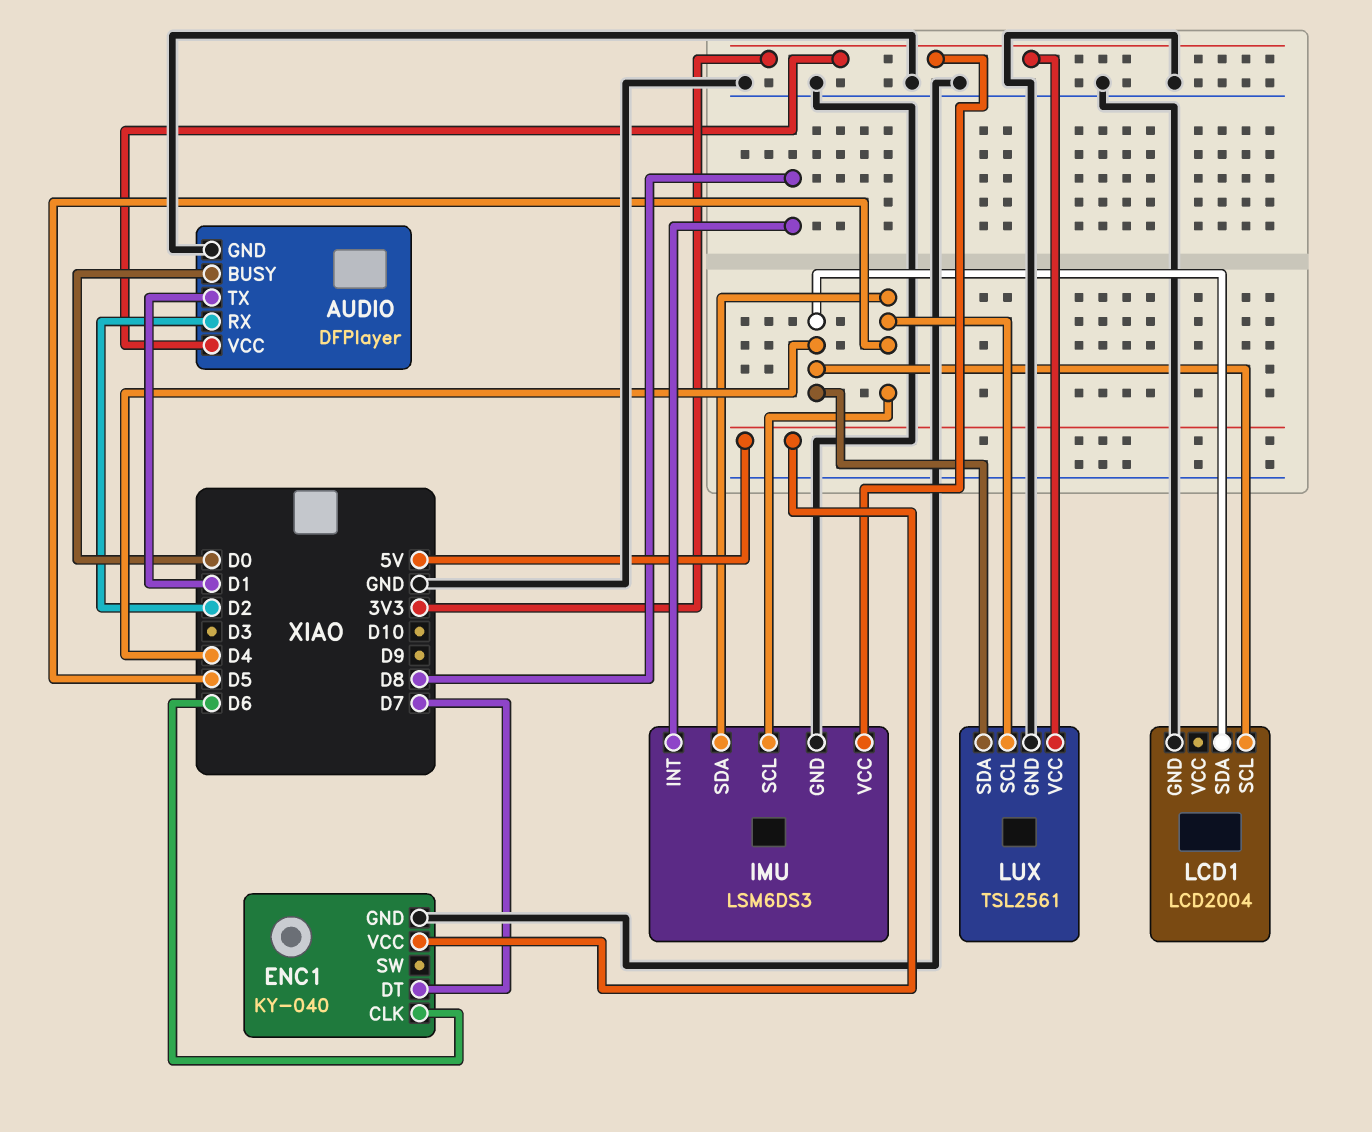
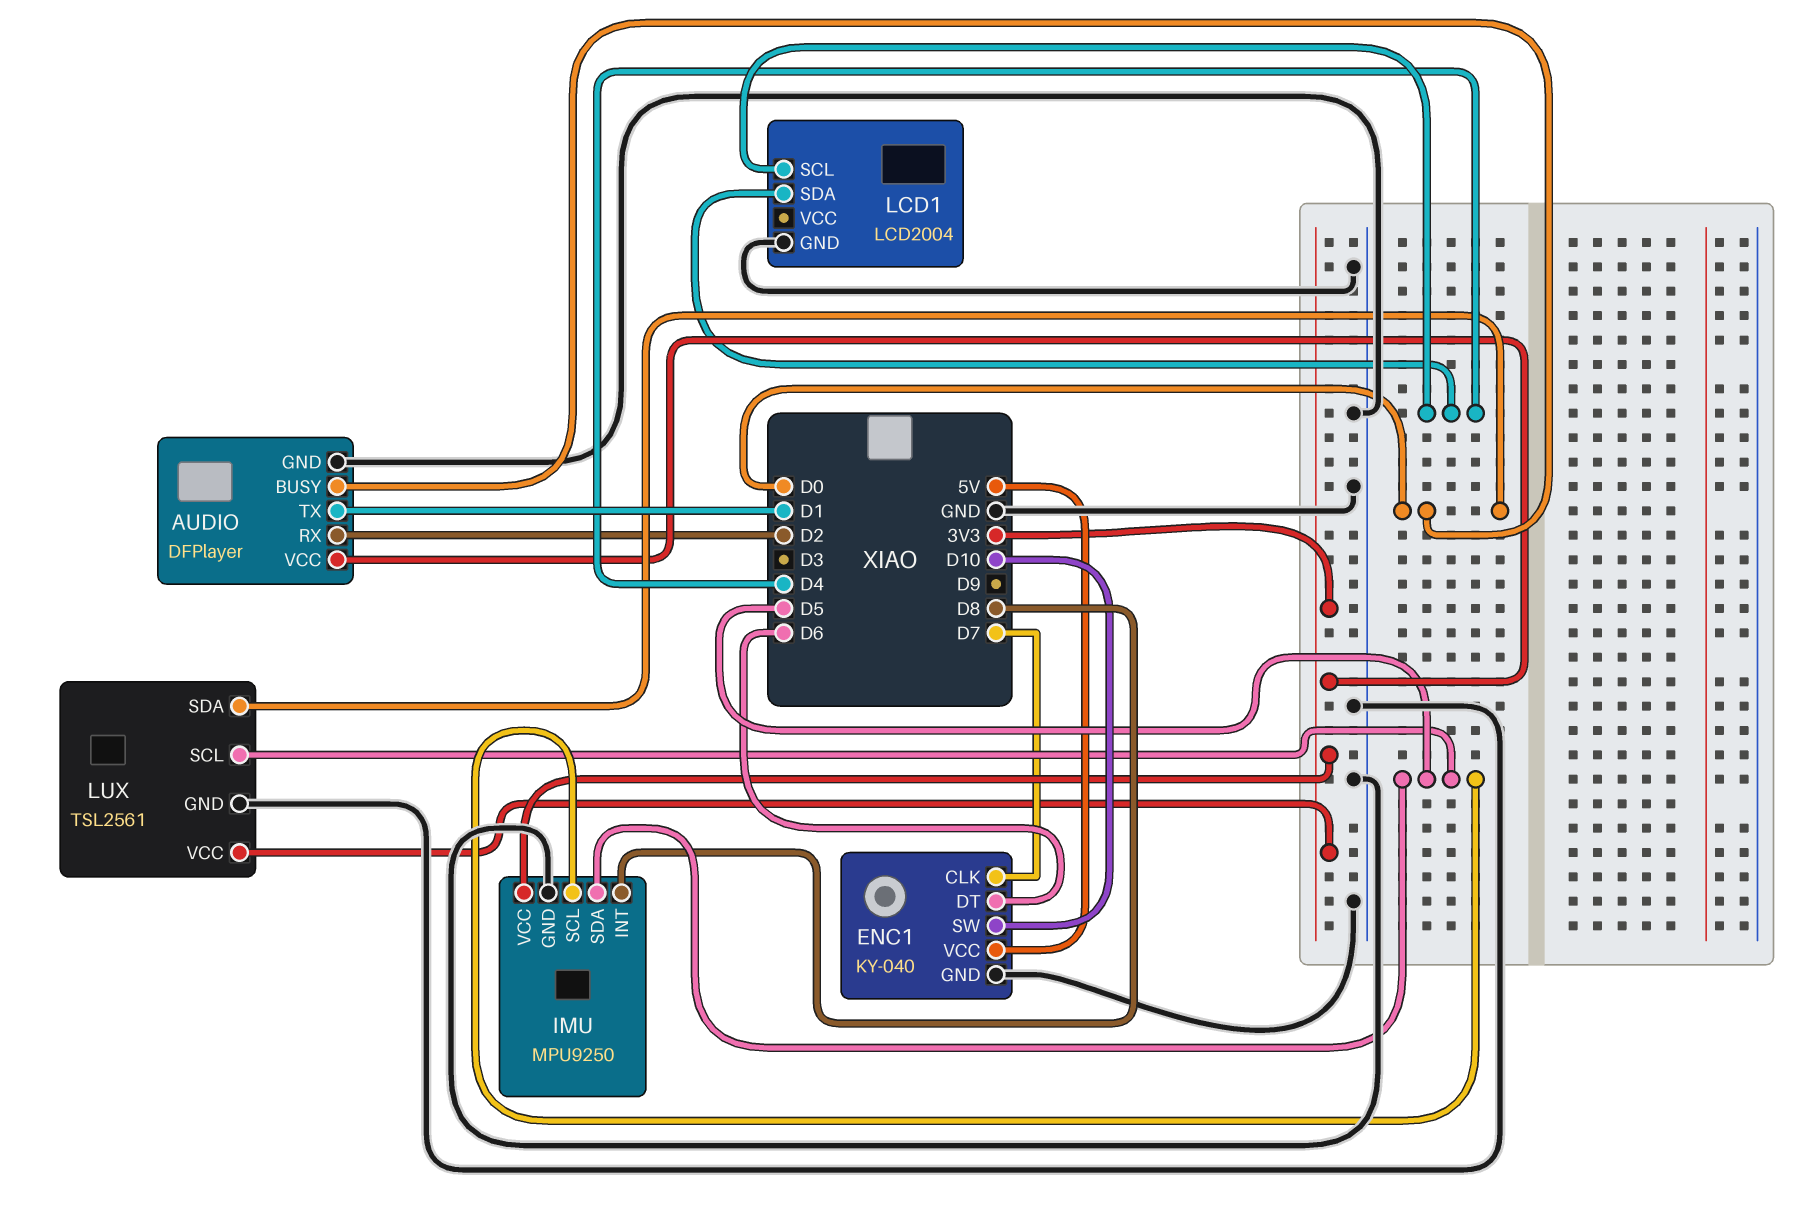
ENC1 pin CLK: D6 -> D7
ENC1 pin DT: D7 -> D6
ENC1 pin SW: none -> D10
IMU: LSM6DS3 -> MPU9250
LUX pin SDA: D4 -> D0

